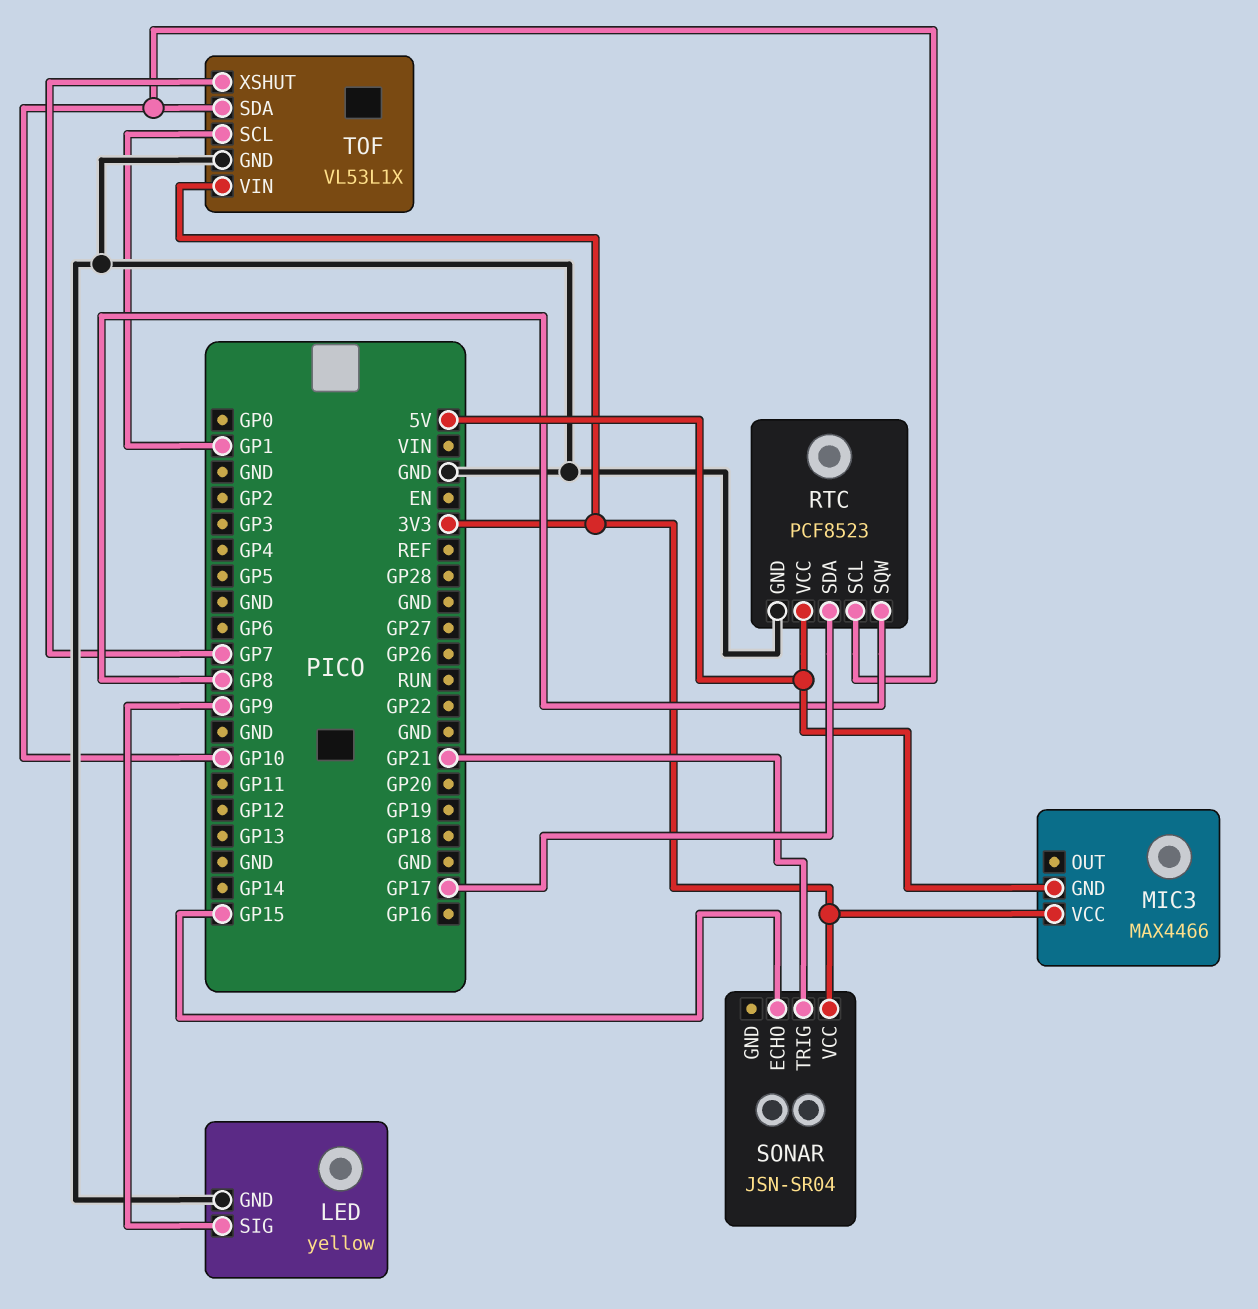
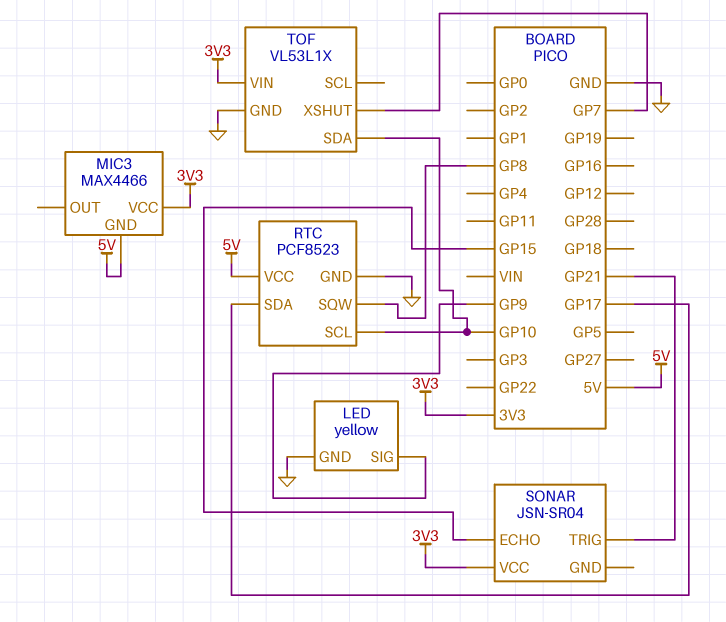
TOF pin SCL: GP1 -> none

